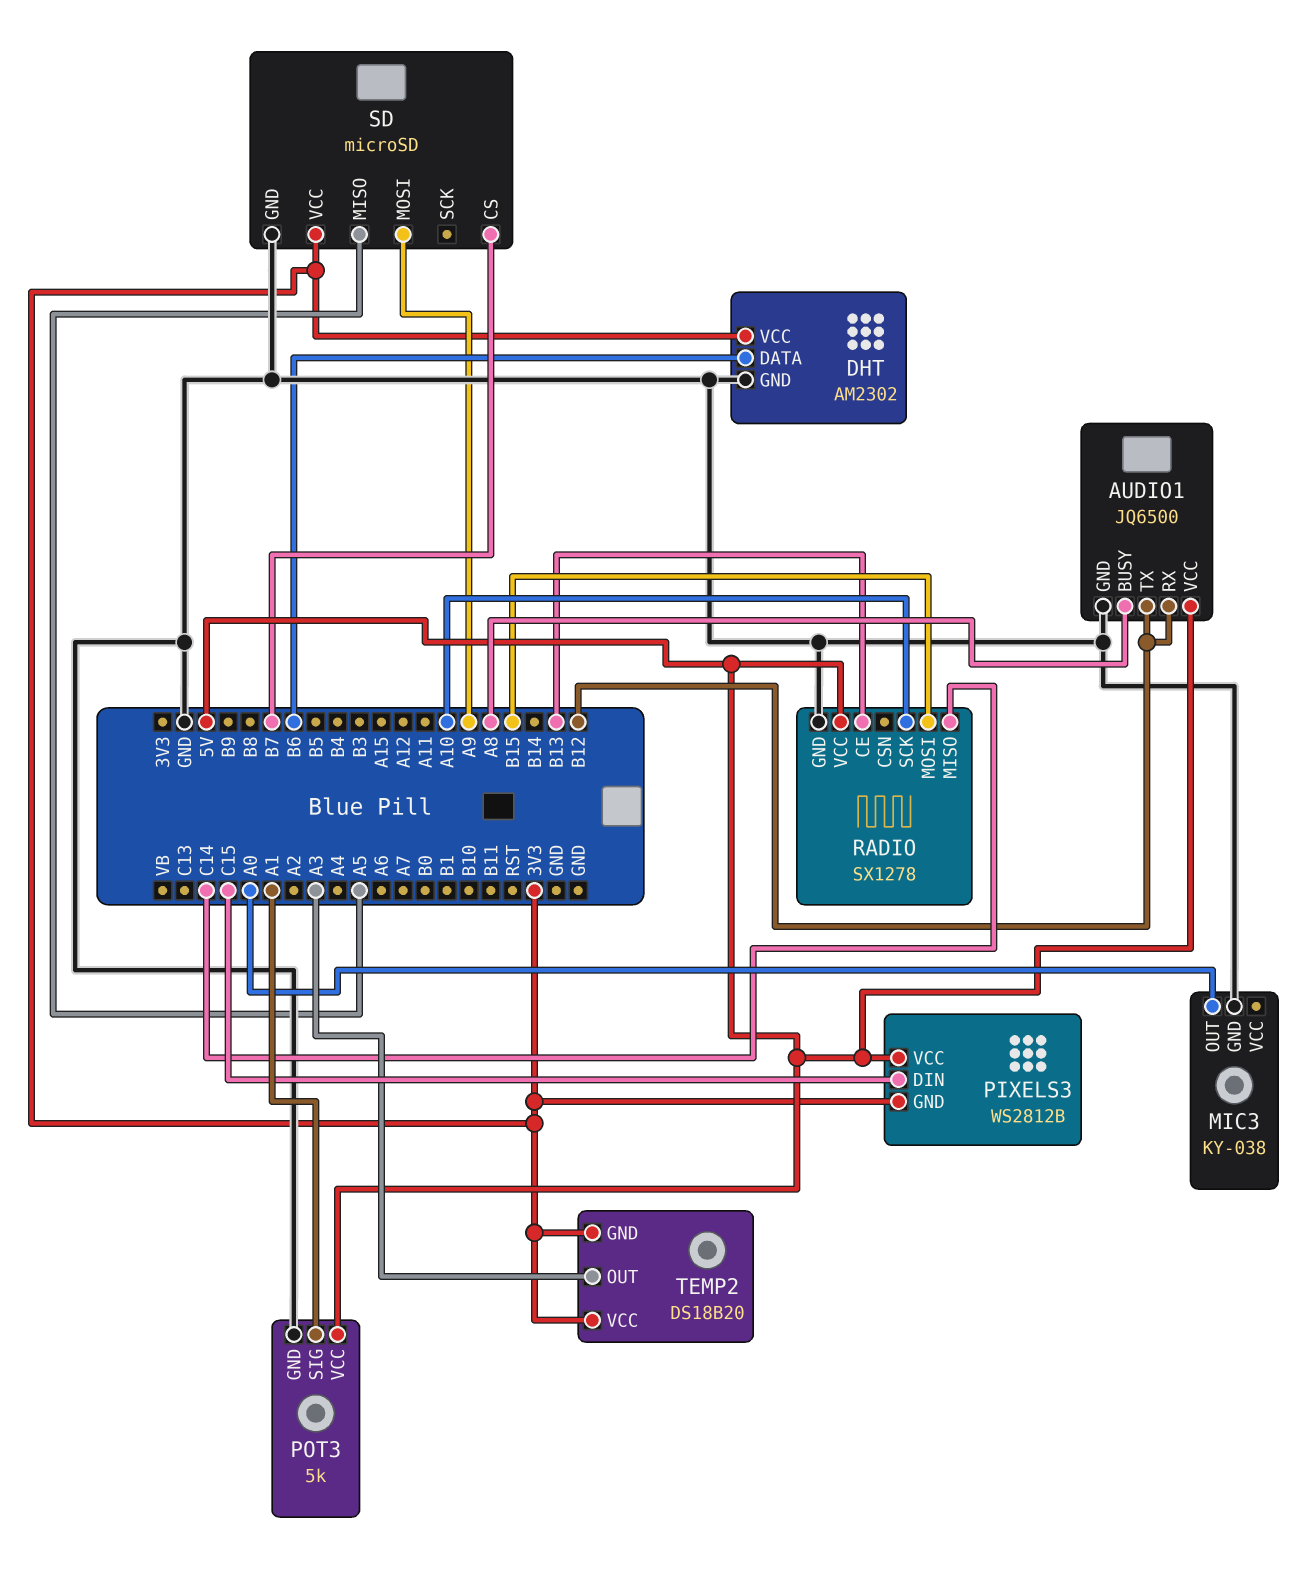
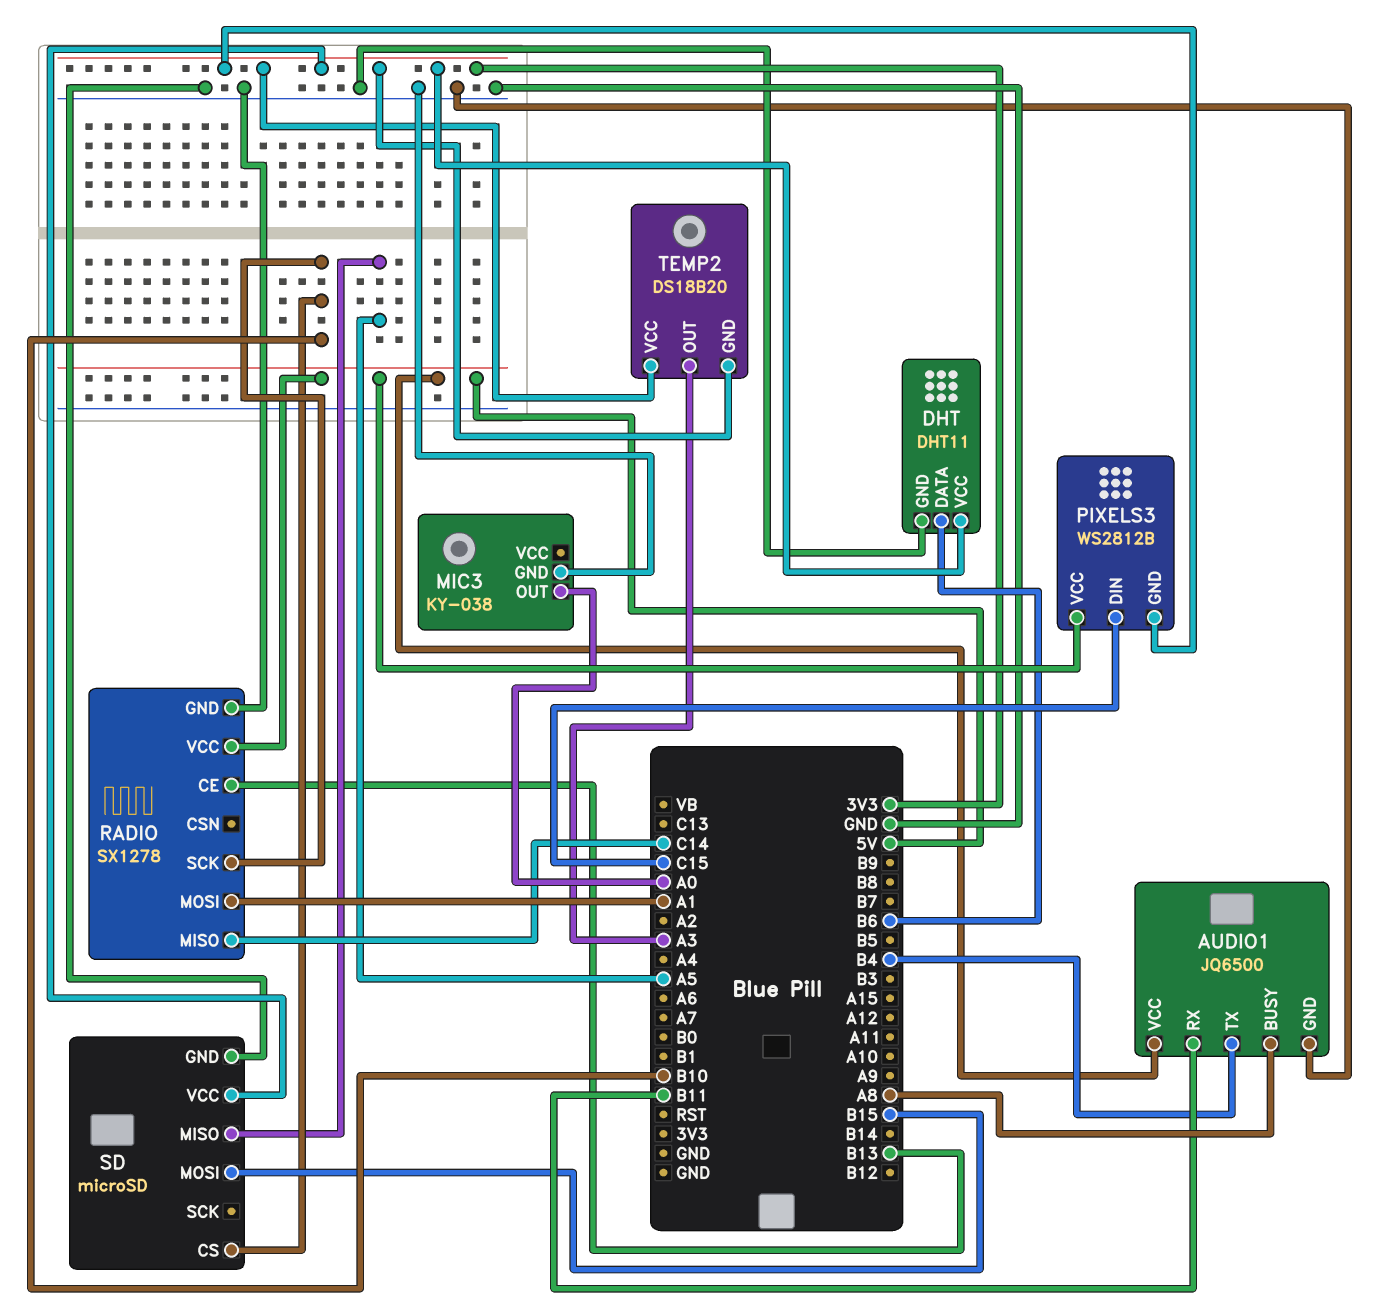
AUDIO1 pin RX: B12 -> B11
AUDIO1 pin TX: B12 -> B4
DHT: AM2302 -> DHT11
POT3: 5k -> none
POT3 pin GND: GND -> none
POT3 pin SIG: A1 -> none
POT3 pin VCC: 5V -> none
RADIO pin MOSI: B15 -> A1
RADIO pin SCK: A10 -> B10
SD pin CS: B7 -> B10
SD pin MOSI: A9 -> B15

